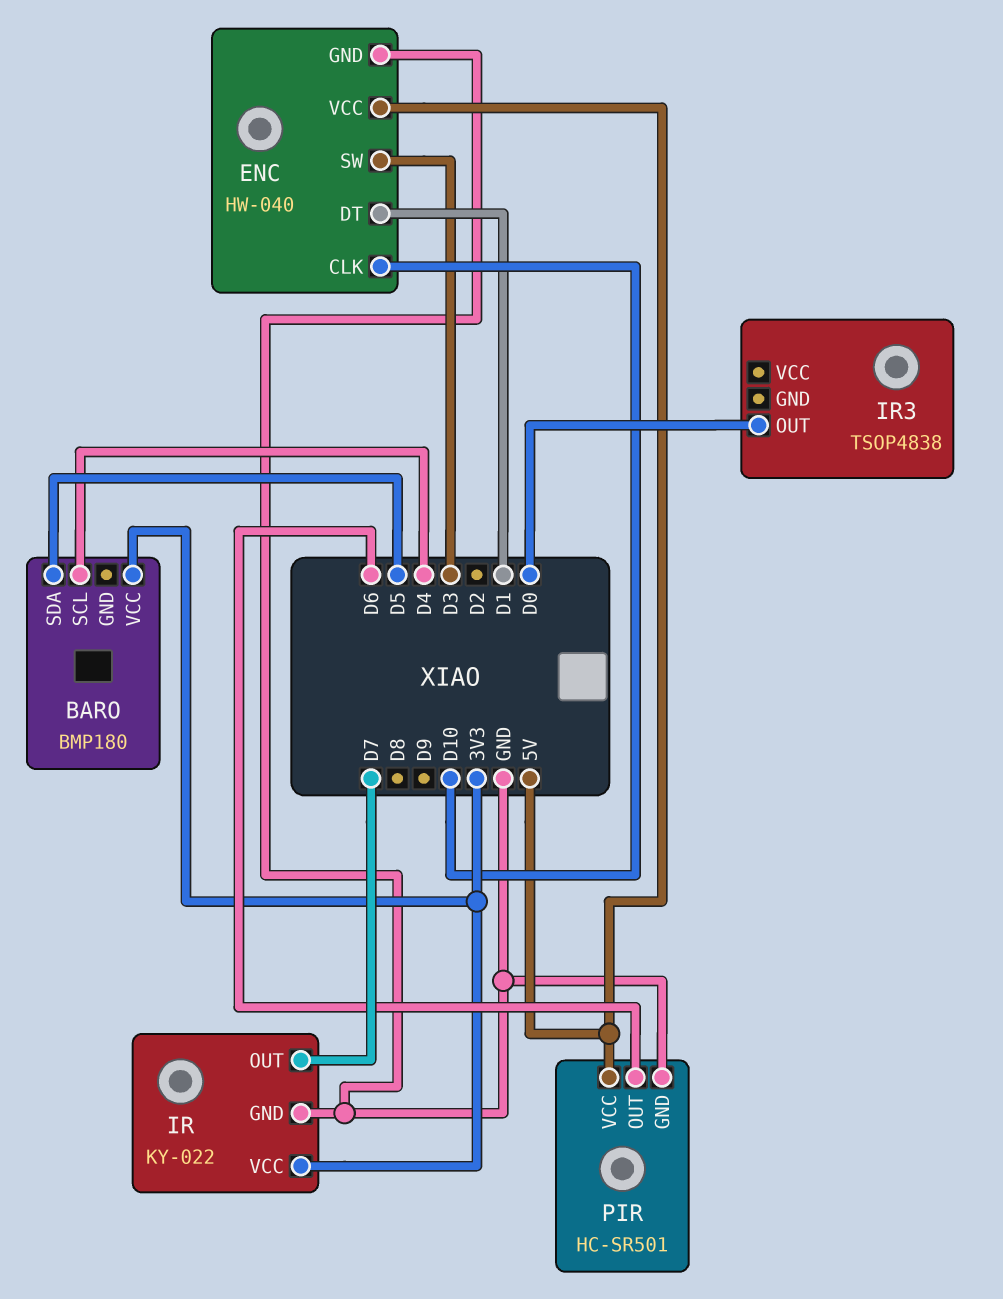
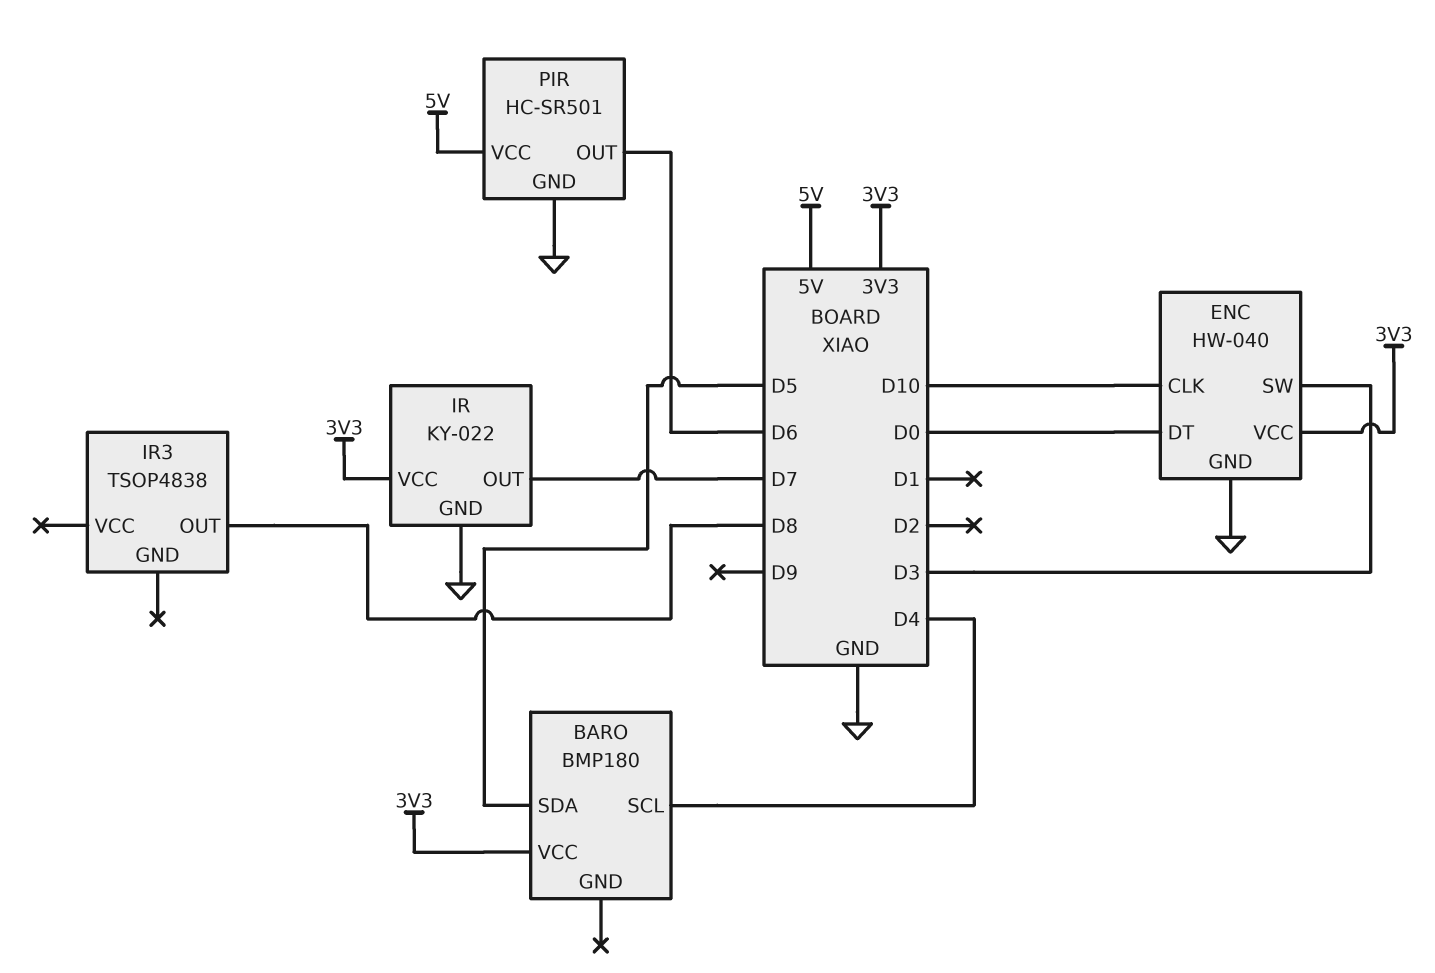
ENC pin DT: D1 -> D0
ENC pin VCC: 5V -> 3V3
IR3 pin OUT: D0 -> D8

